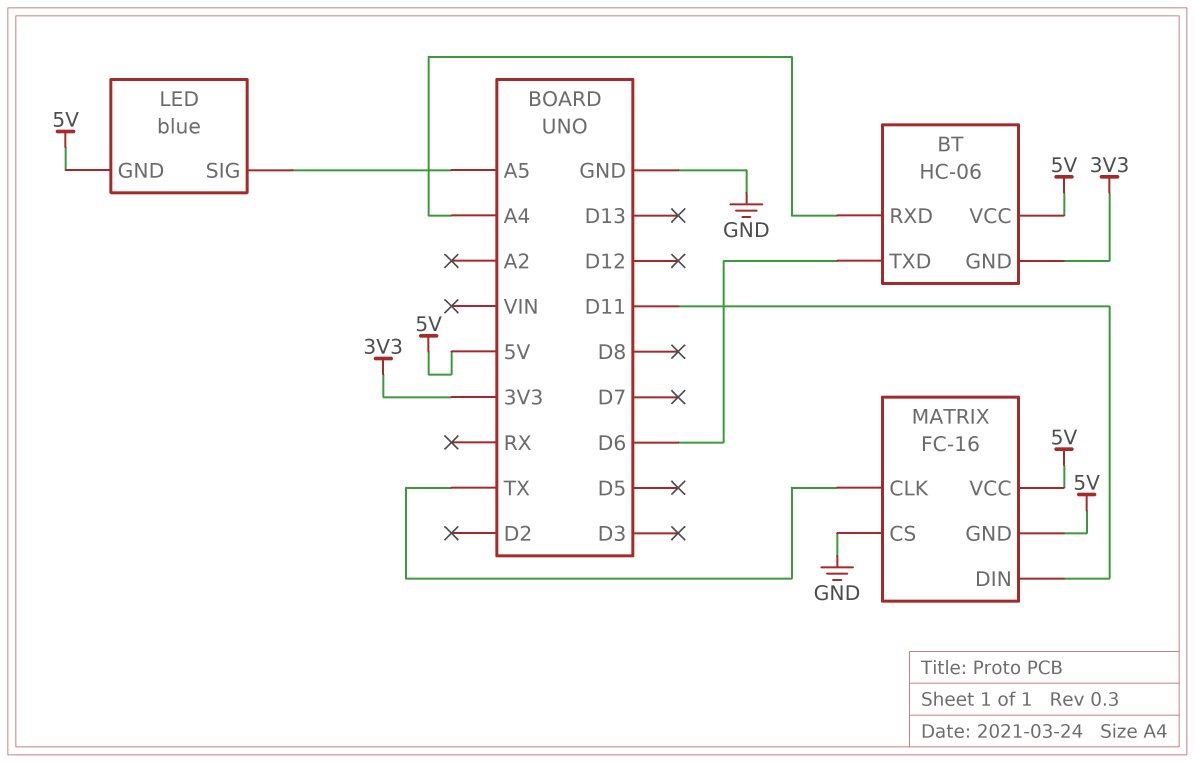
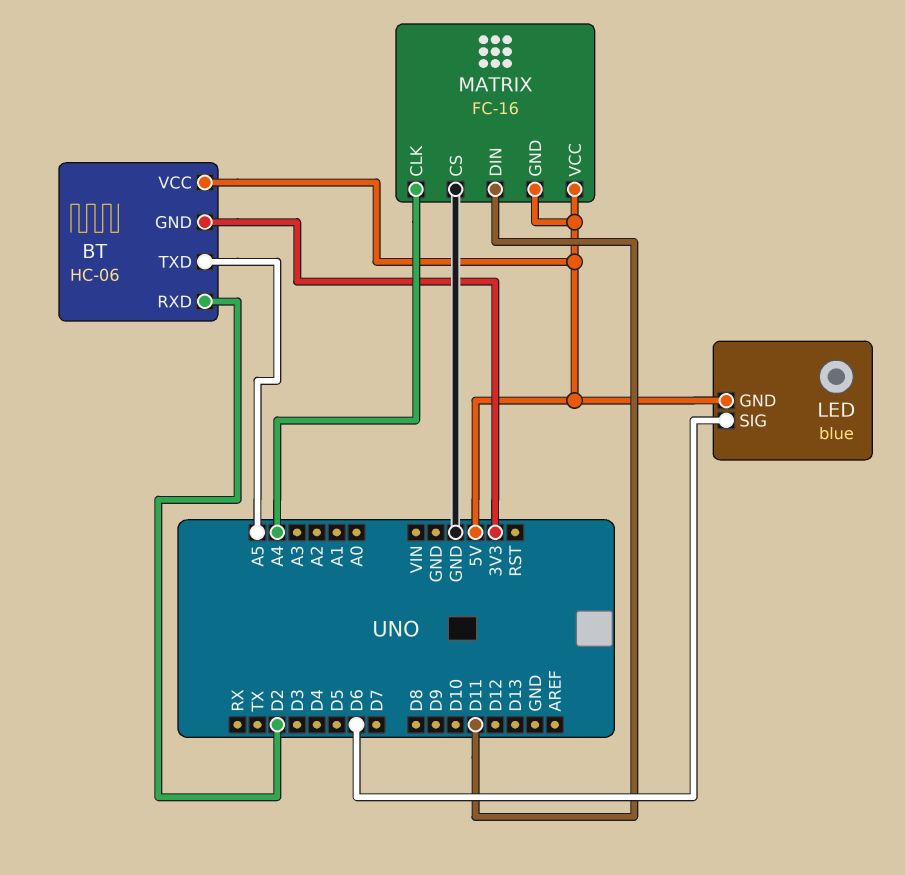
BT pin RXD: A4 -> D2
BT pin TXD: D6 -> A5
LED pin SIG: A5 -> D6
MATRIX pin CLK: TX -> A4

